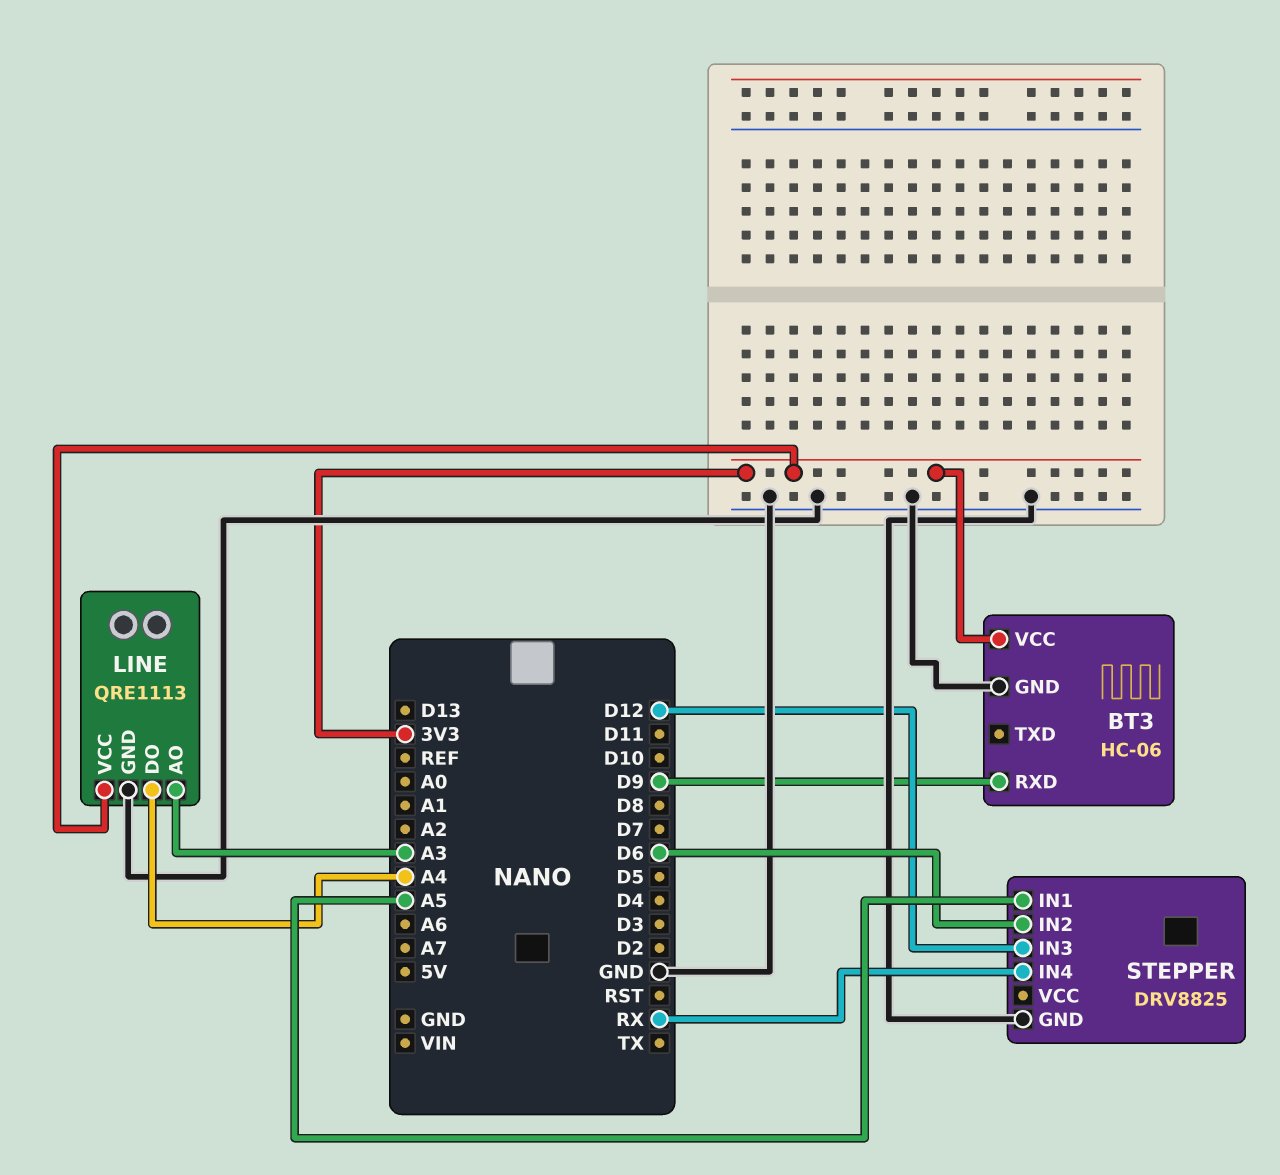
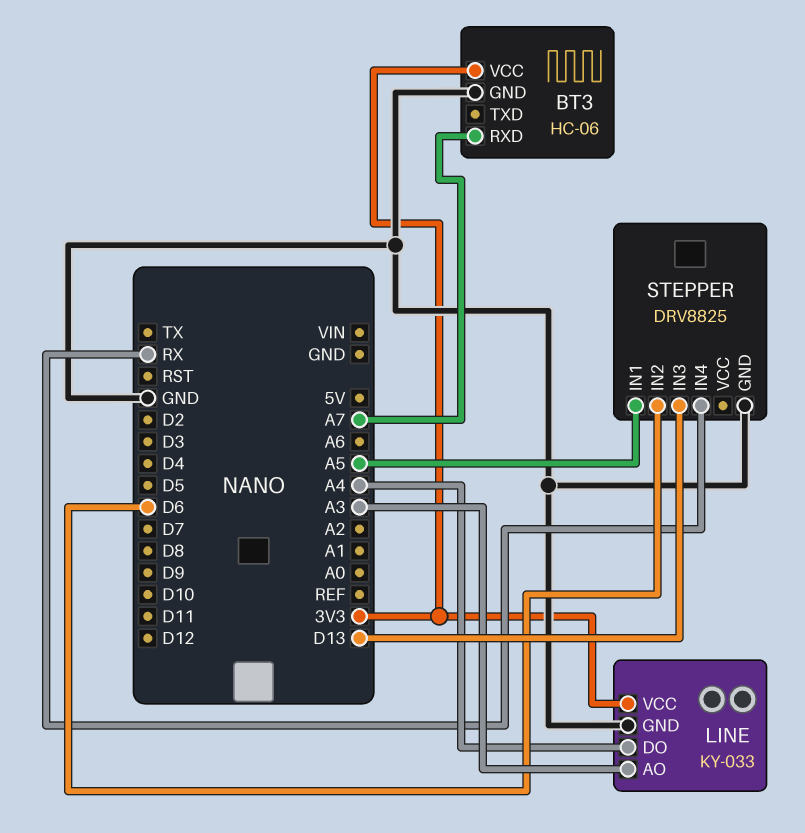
BT3 pin RXD: D9 -> A7
LINE: QRE1113 -> KY-033
STEPPER pin IN3: D12 -> D13

